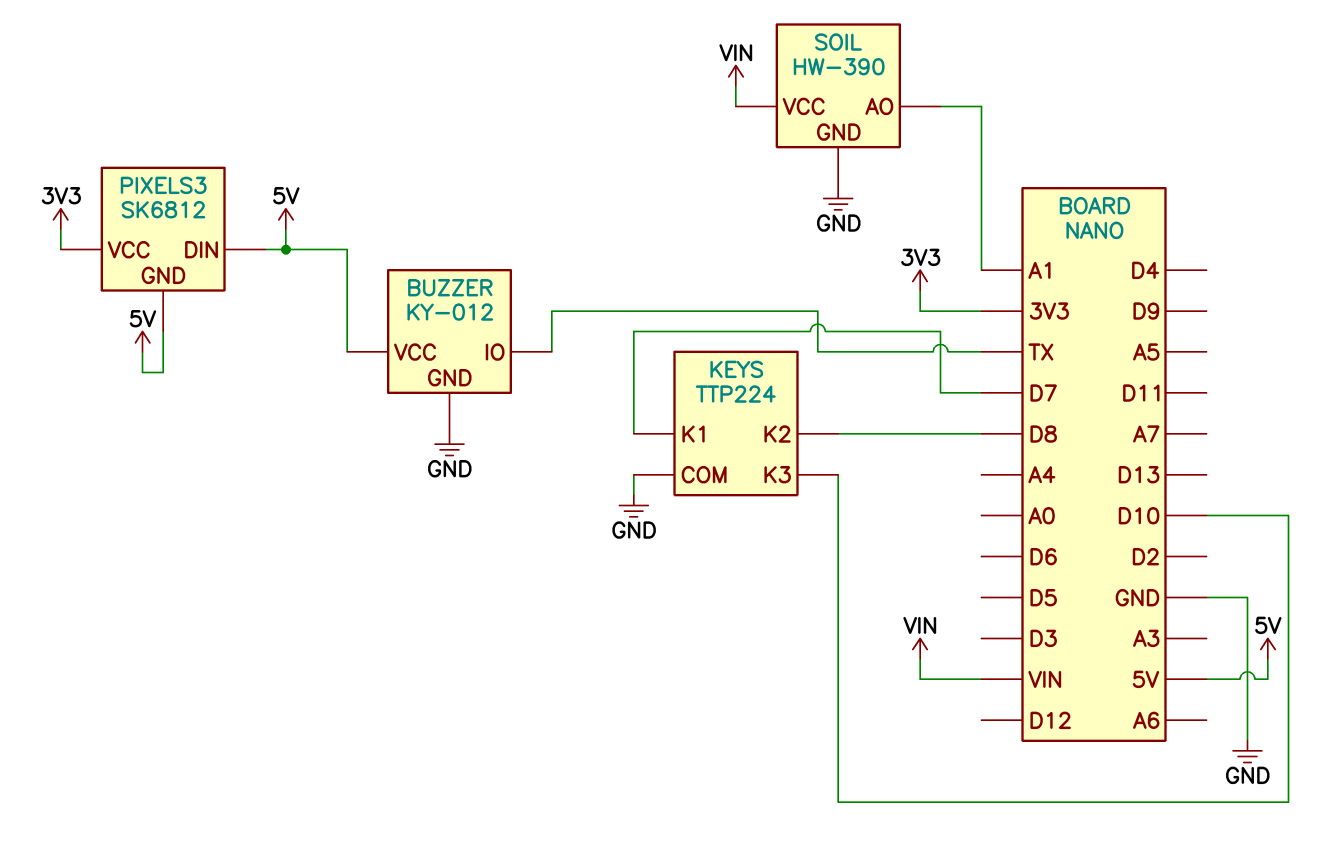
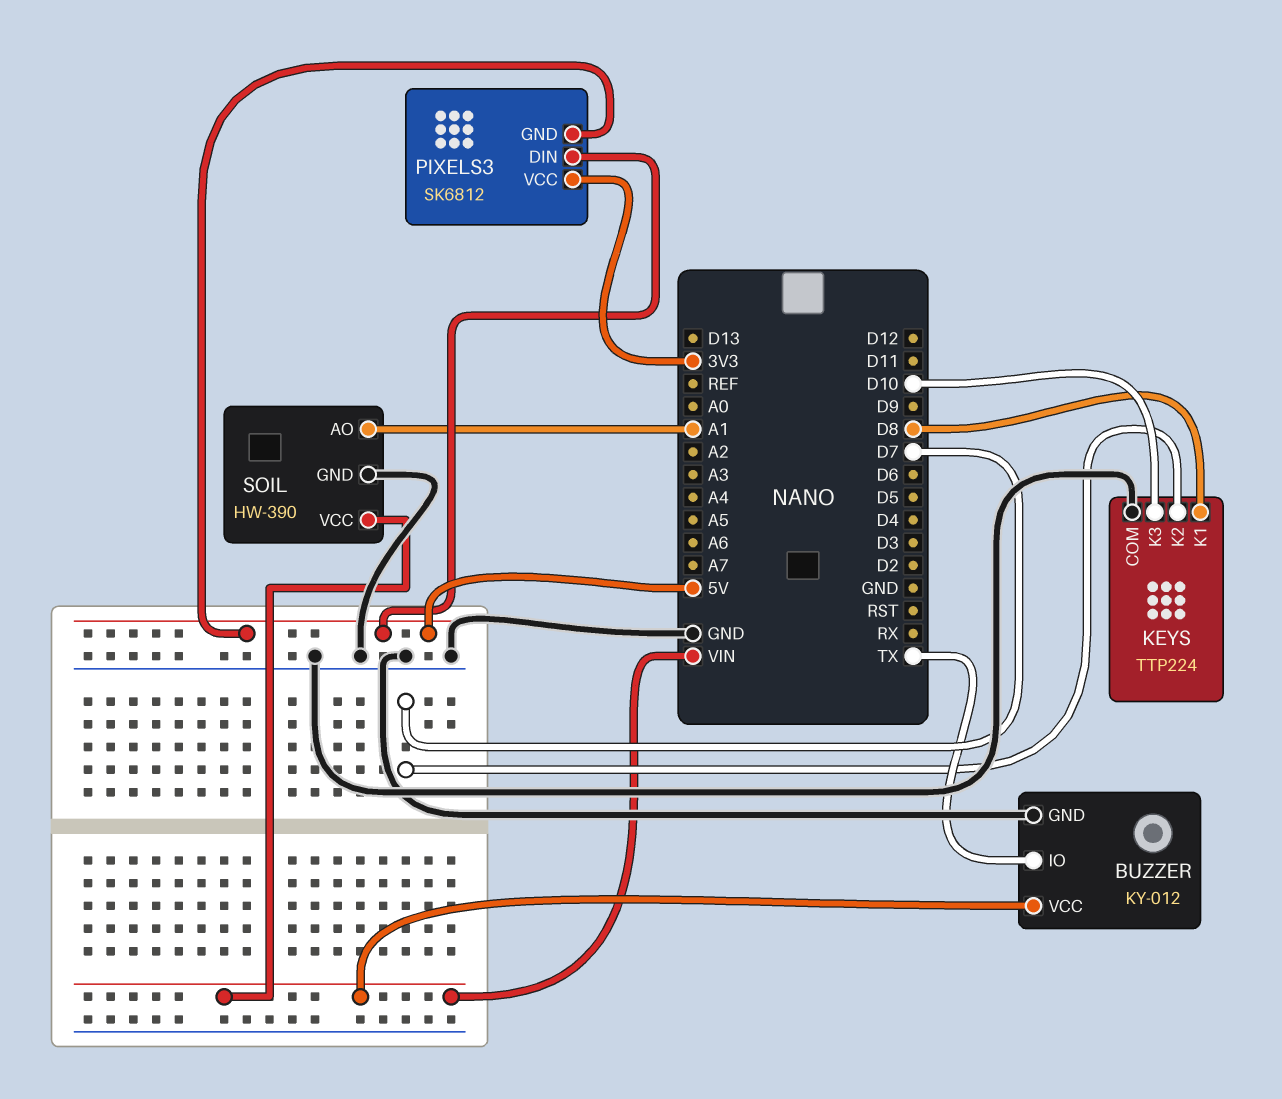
BUZZER pin VCC: 5V -> VIN
KEYS pin K1: D7 -> D8
KEYS pin K2: D8 -> D7

